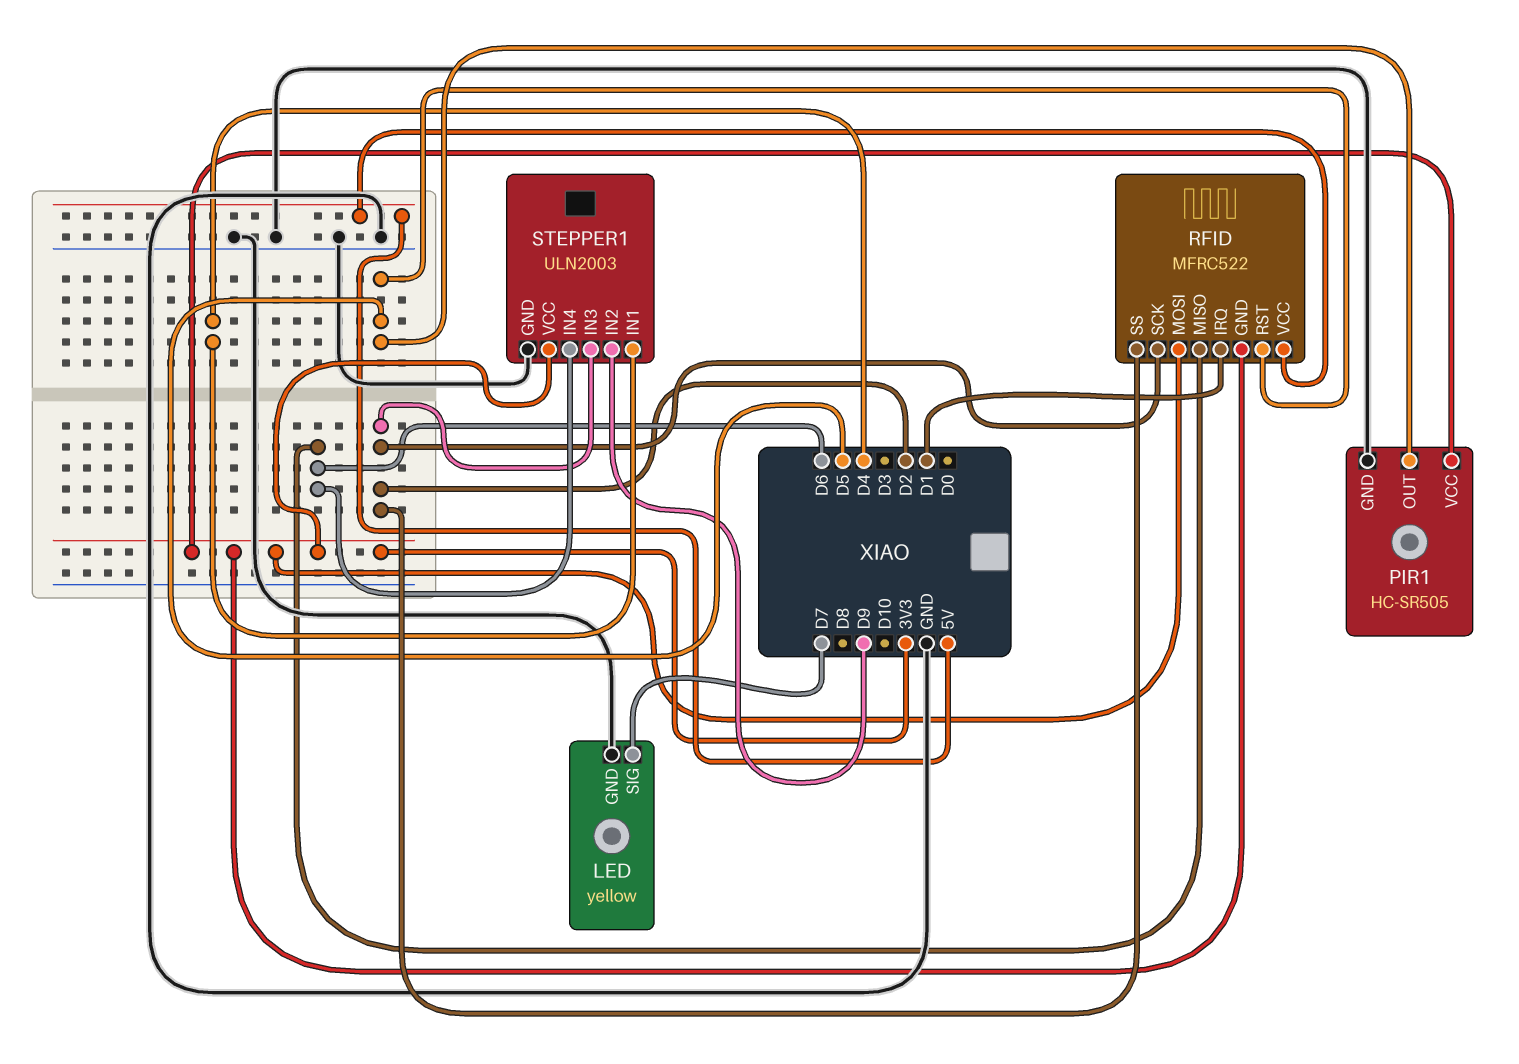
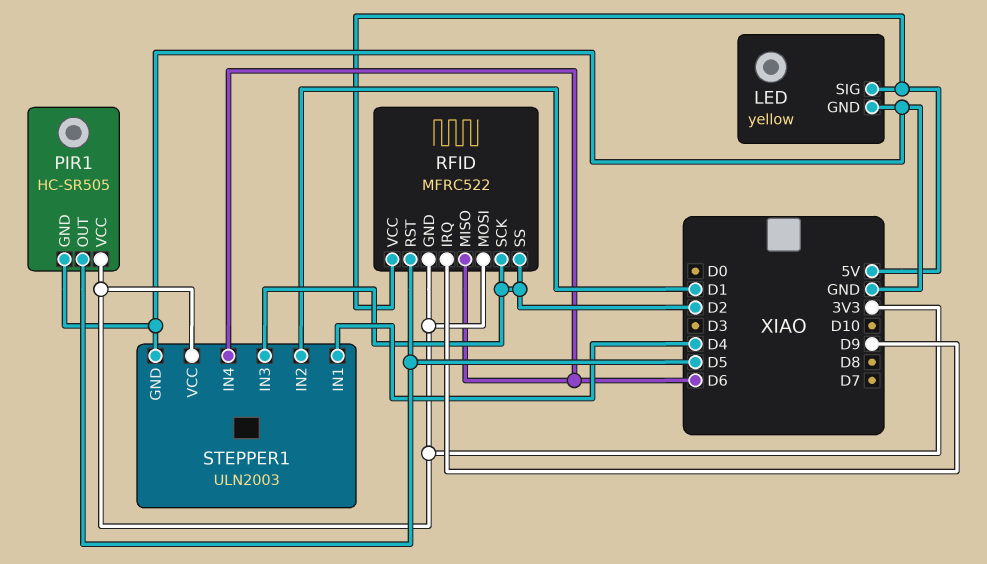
LED pin SIG: D7 -> 5V
RFID pin IRQ: D1 -> D9
STEPPER1 pin IN2: D9 -> D1

